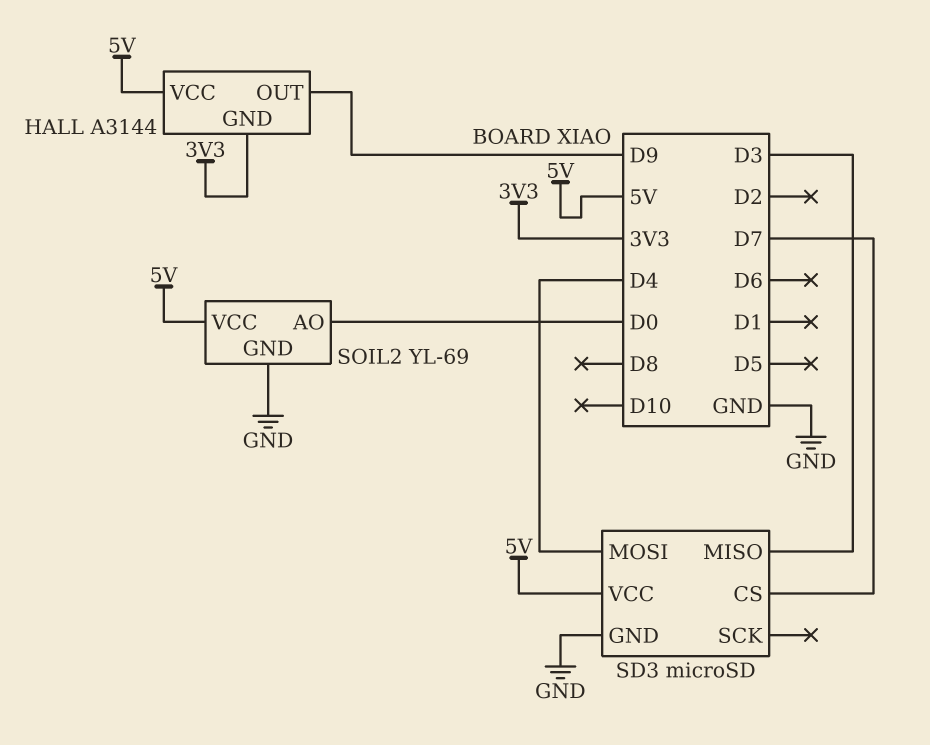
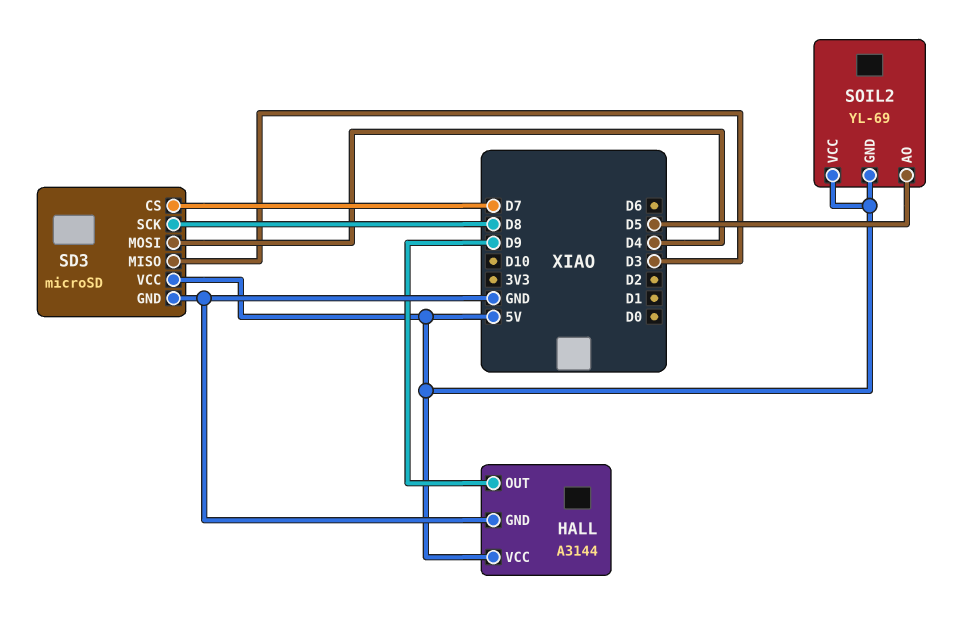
HALL pin GND: 3V3 -> GND
SD3 pin SCK: none -> D8
SOIL2 pin AO: D0 -> D5
SOIL2 pin GND: GND -> 5V

